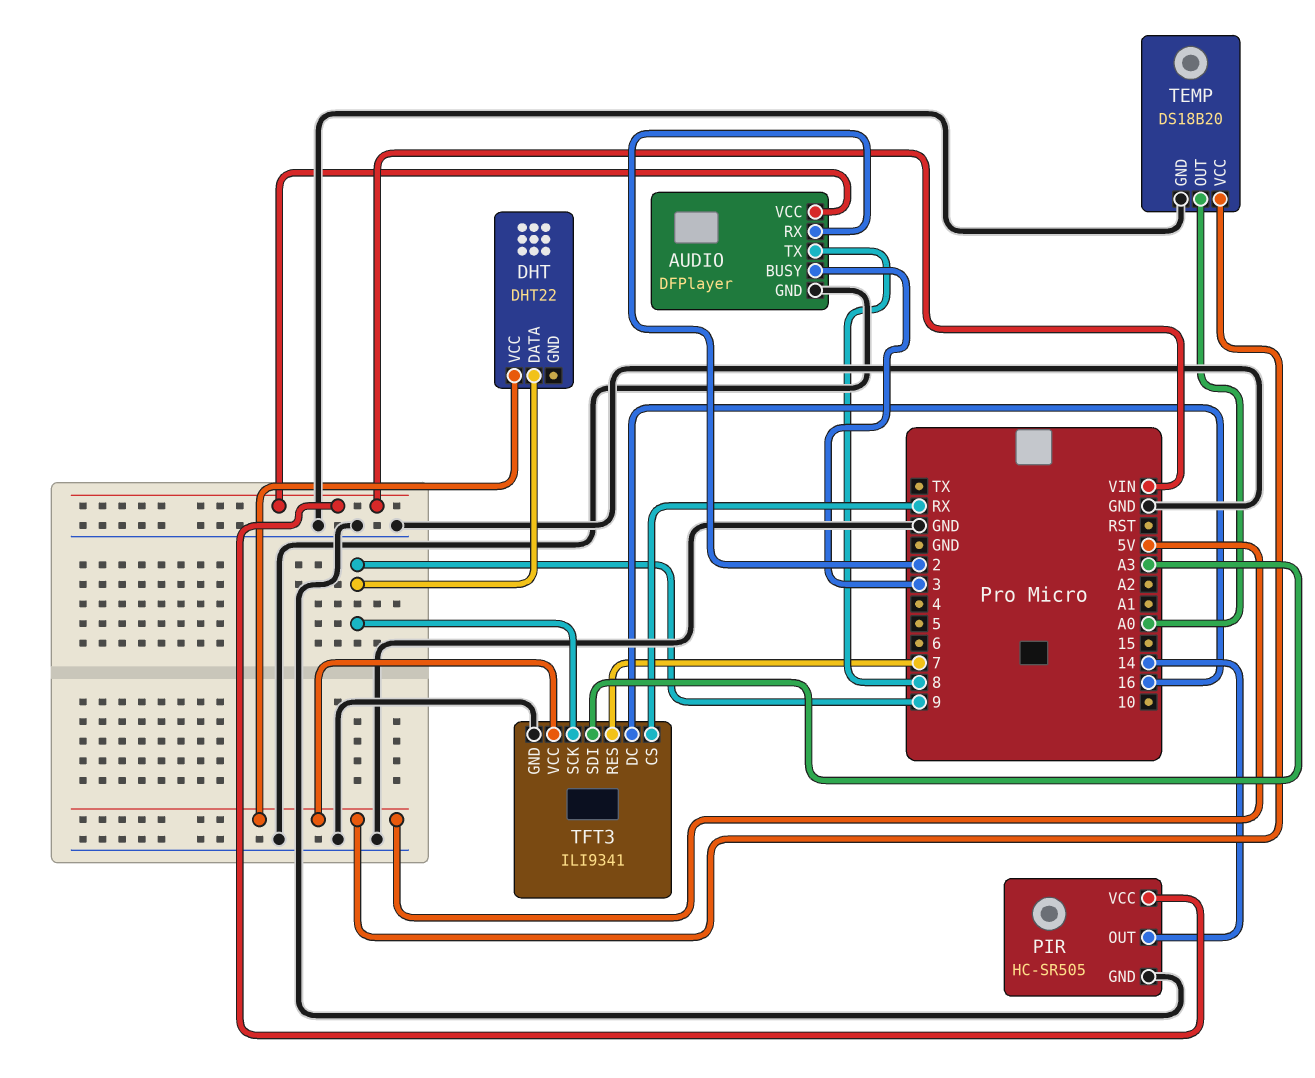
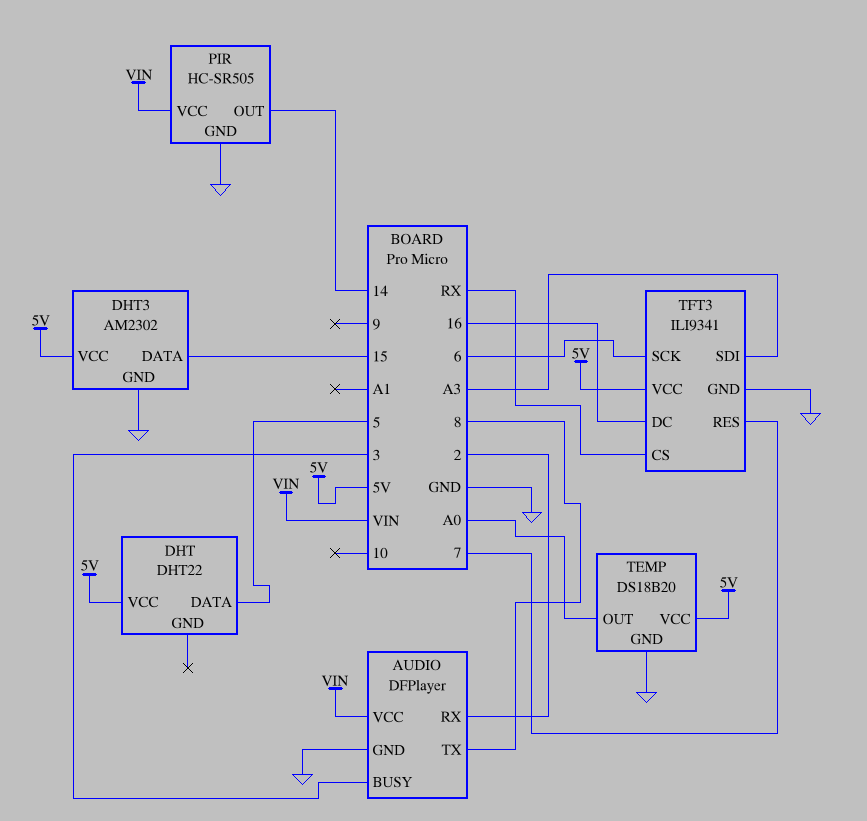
DHT pin DATA: 9 -> 5
DHT3: none -> AM2302
DHT3 pin DATA: none -> 15
DHT3 pin GND: none -> GND
DHT3 pin VCC: none -> 5V
TFT3 pin SCK: 9 -> 6

